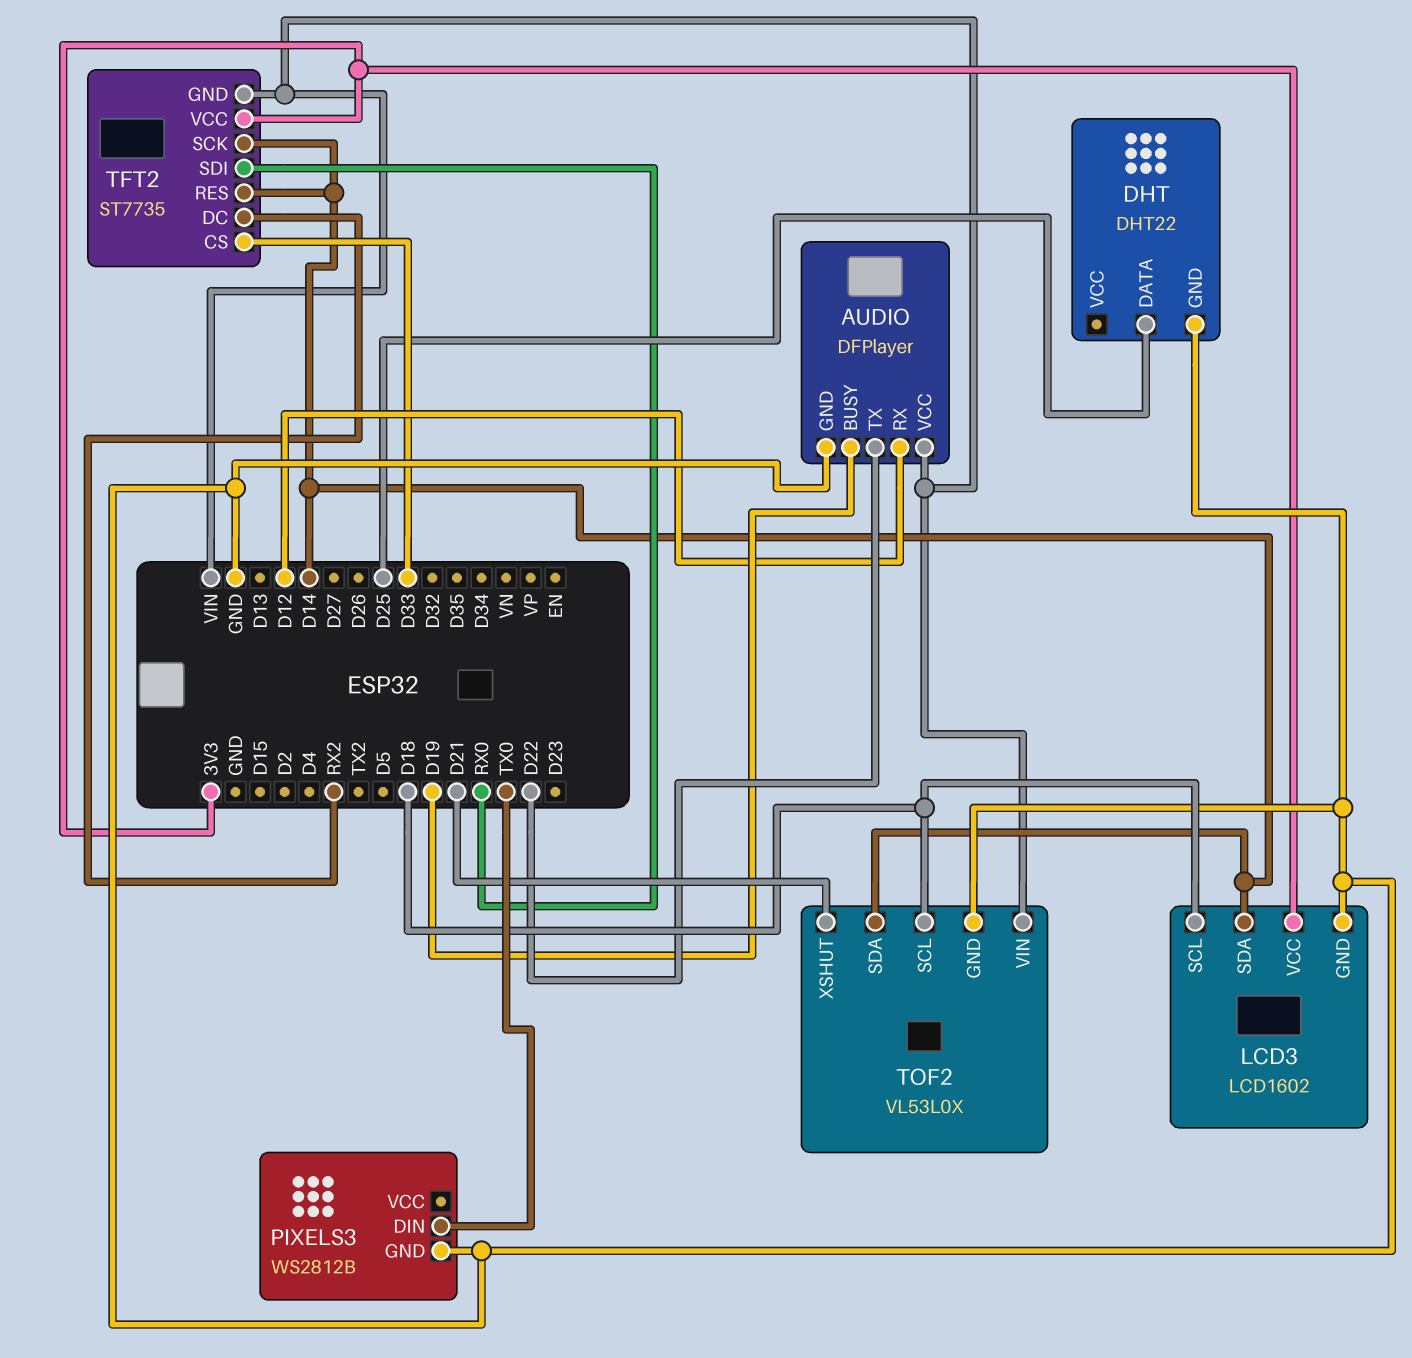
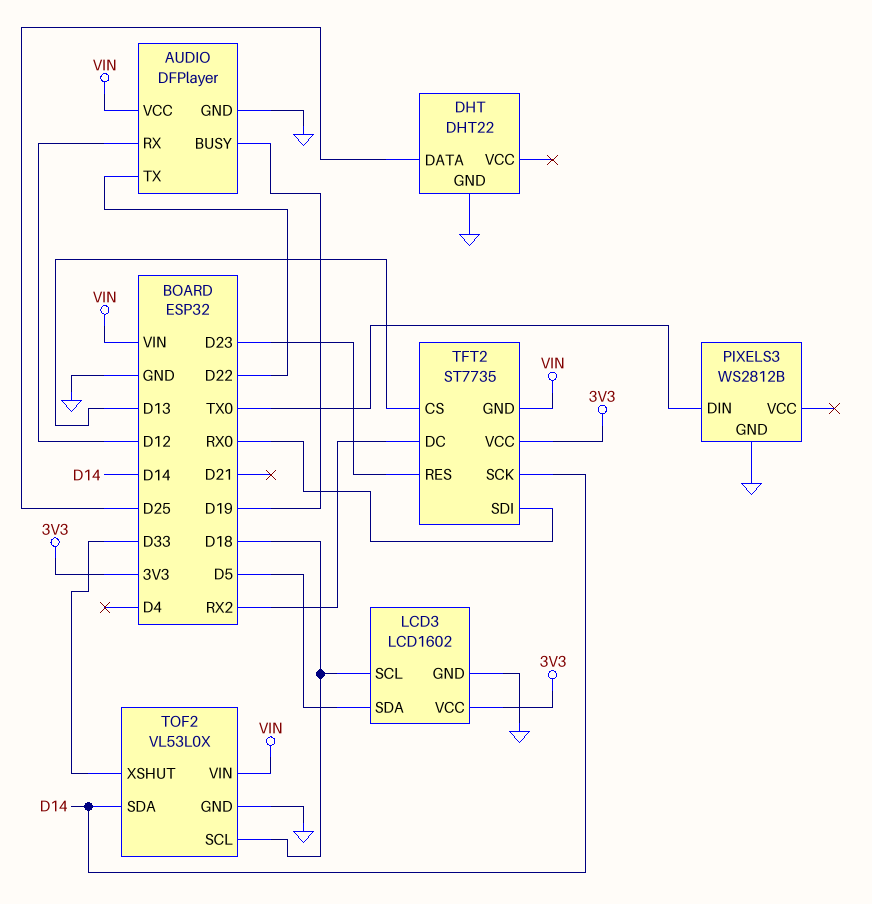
LCD3 pin SDA: D14 -> D5
TFT2 pin CS: D33 -> D13
TFT2 pin RES: D14 -> D23
TOF2 pin XSHUT: D21 -> D33

